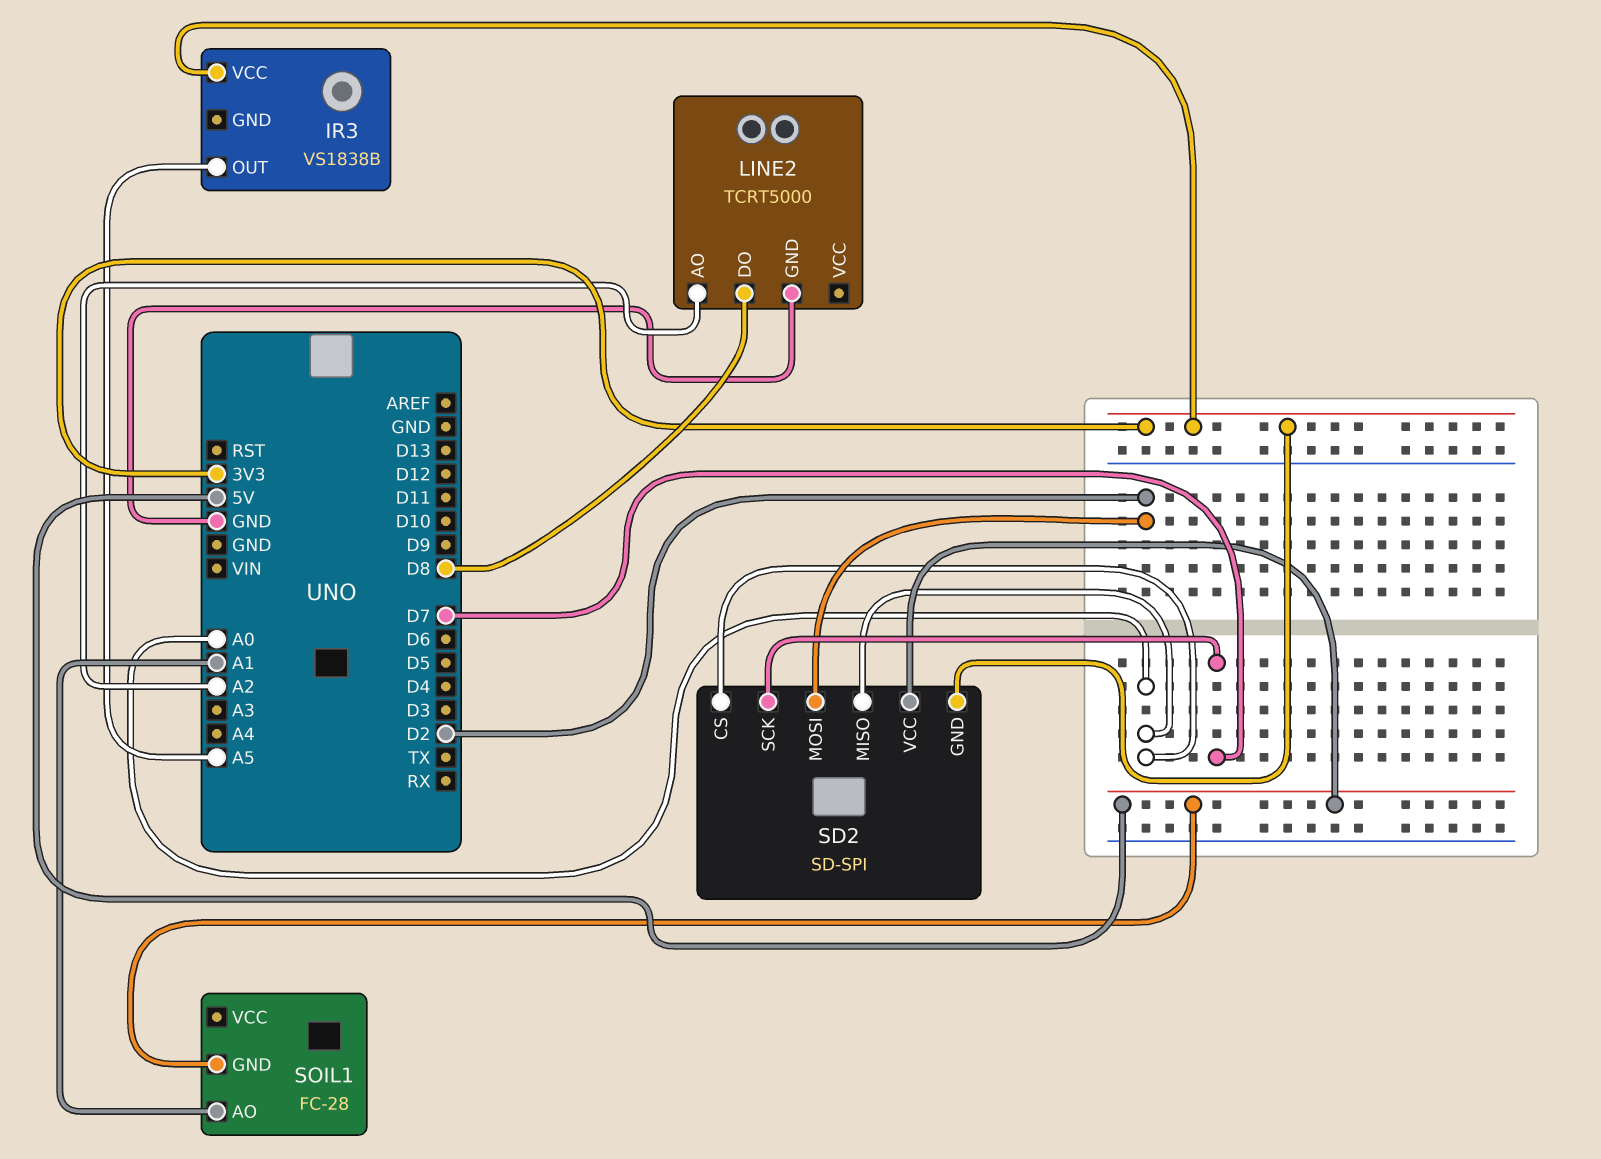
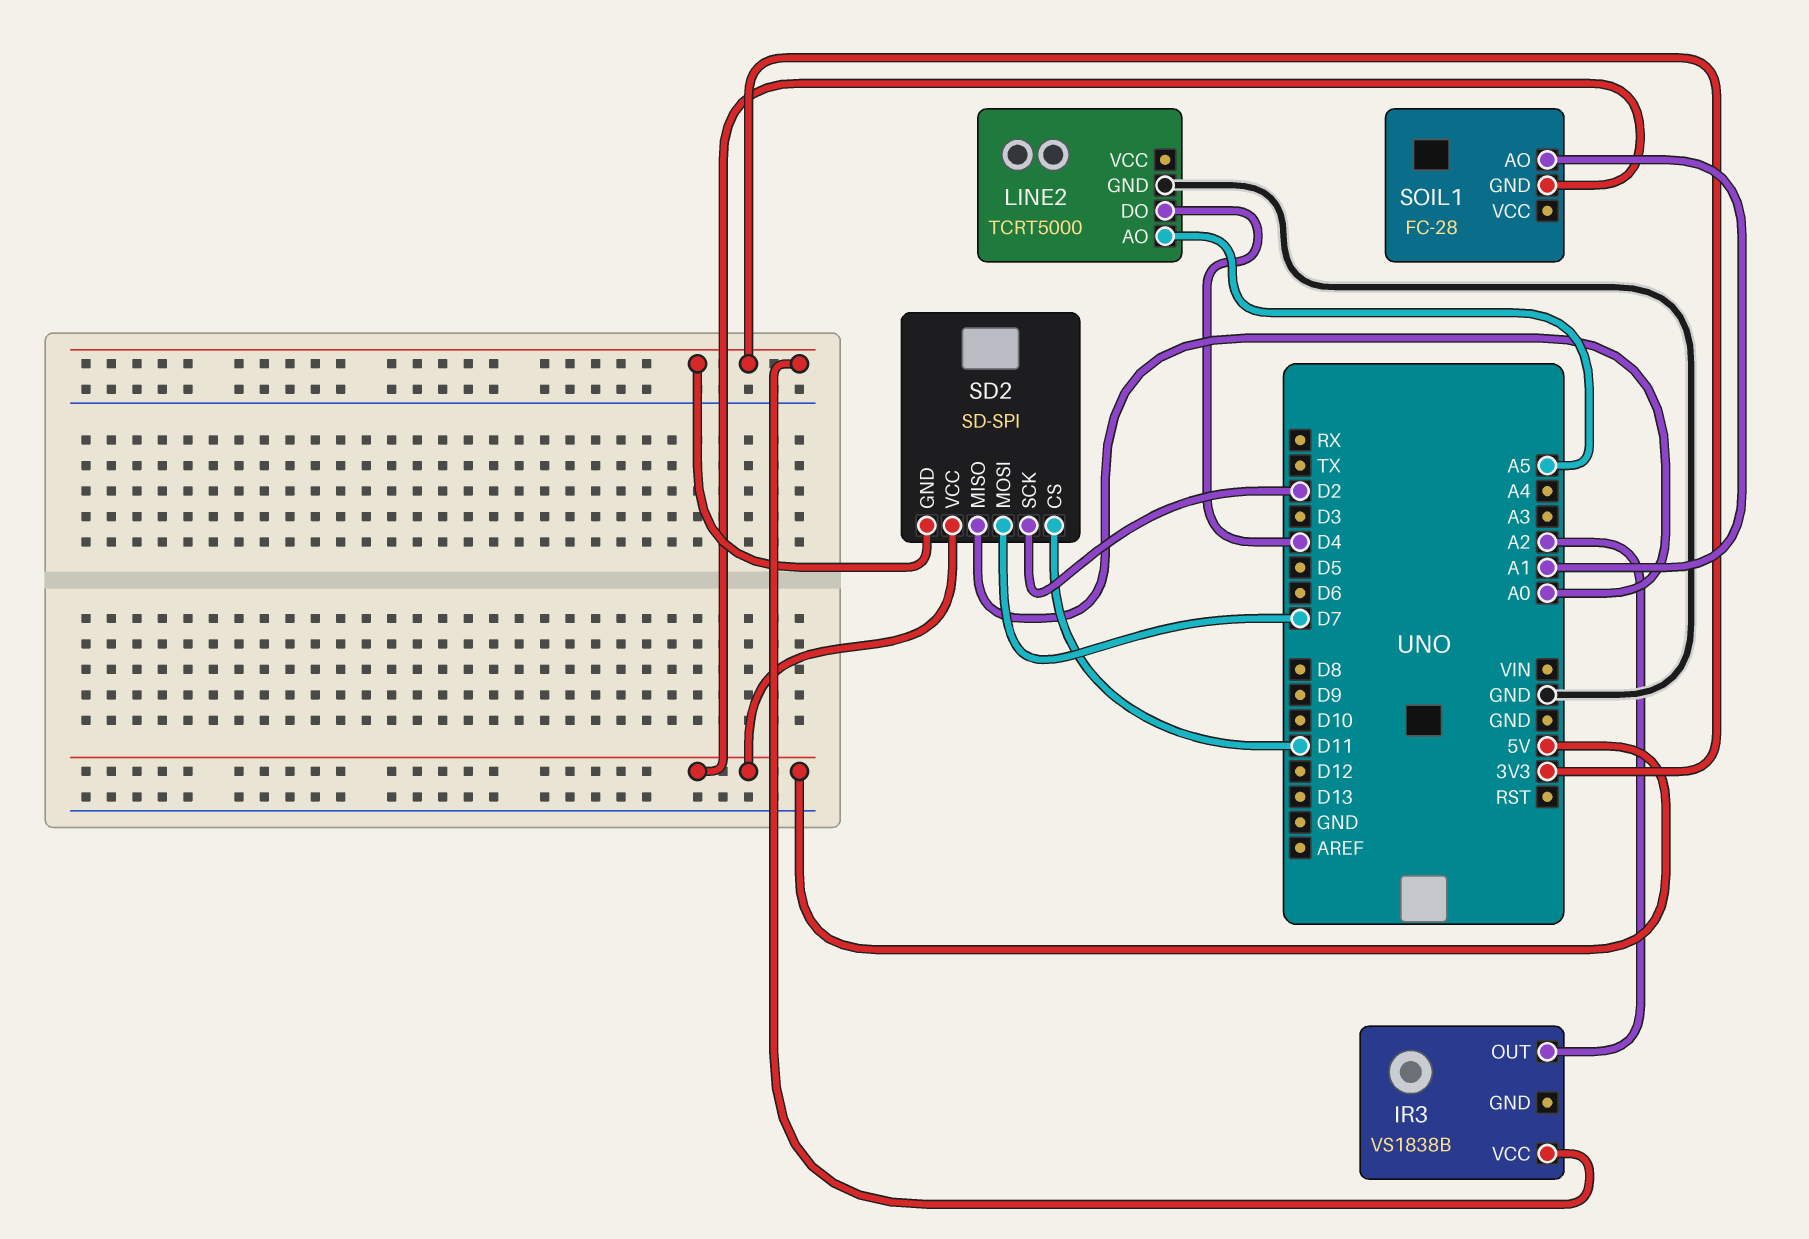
IR3 pin OUT: A5 -> A2
LINE2 pin AO: A2 -> A5
LINE2 pin DO: D8 -> D4
SD2 pin CS: A0 -> D11
SD2 pin MOSI: D2 -> D7
SD2 pin SCK: D7 -> D2

